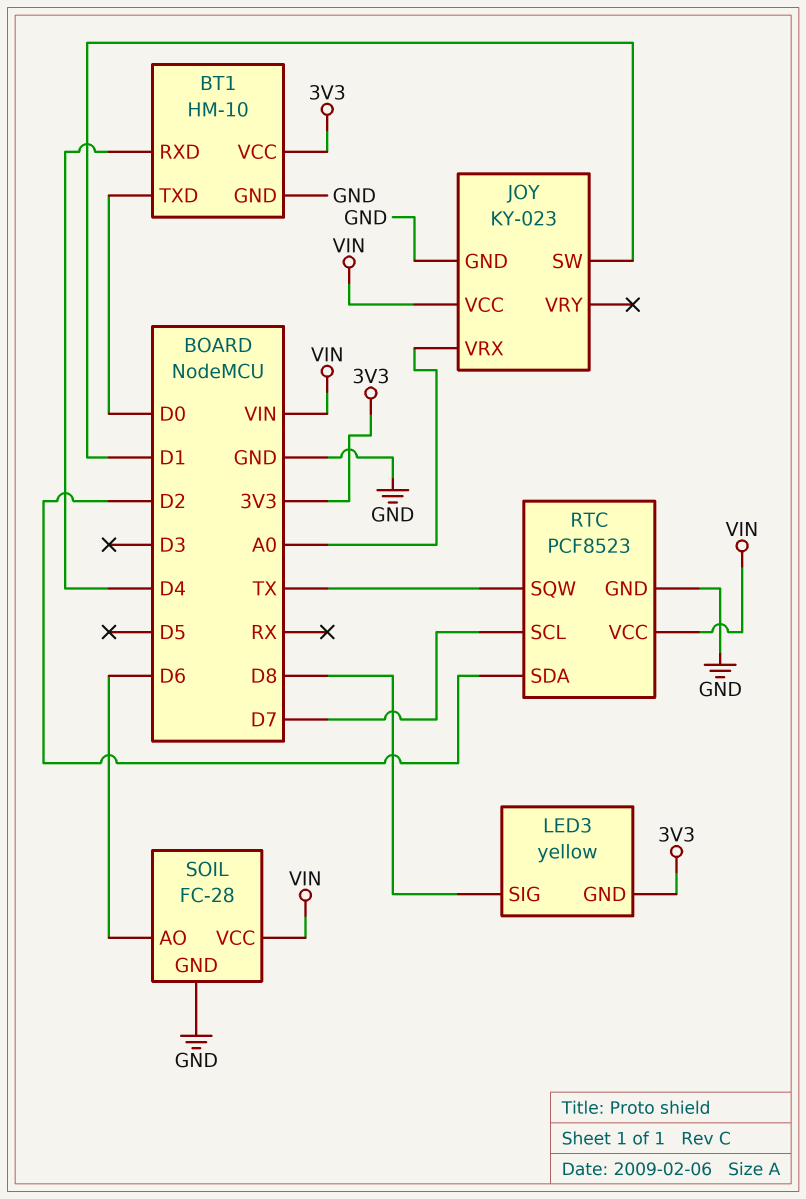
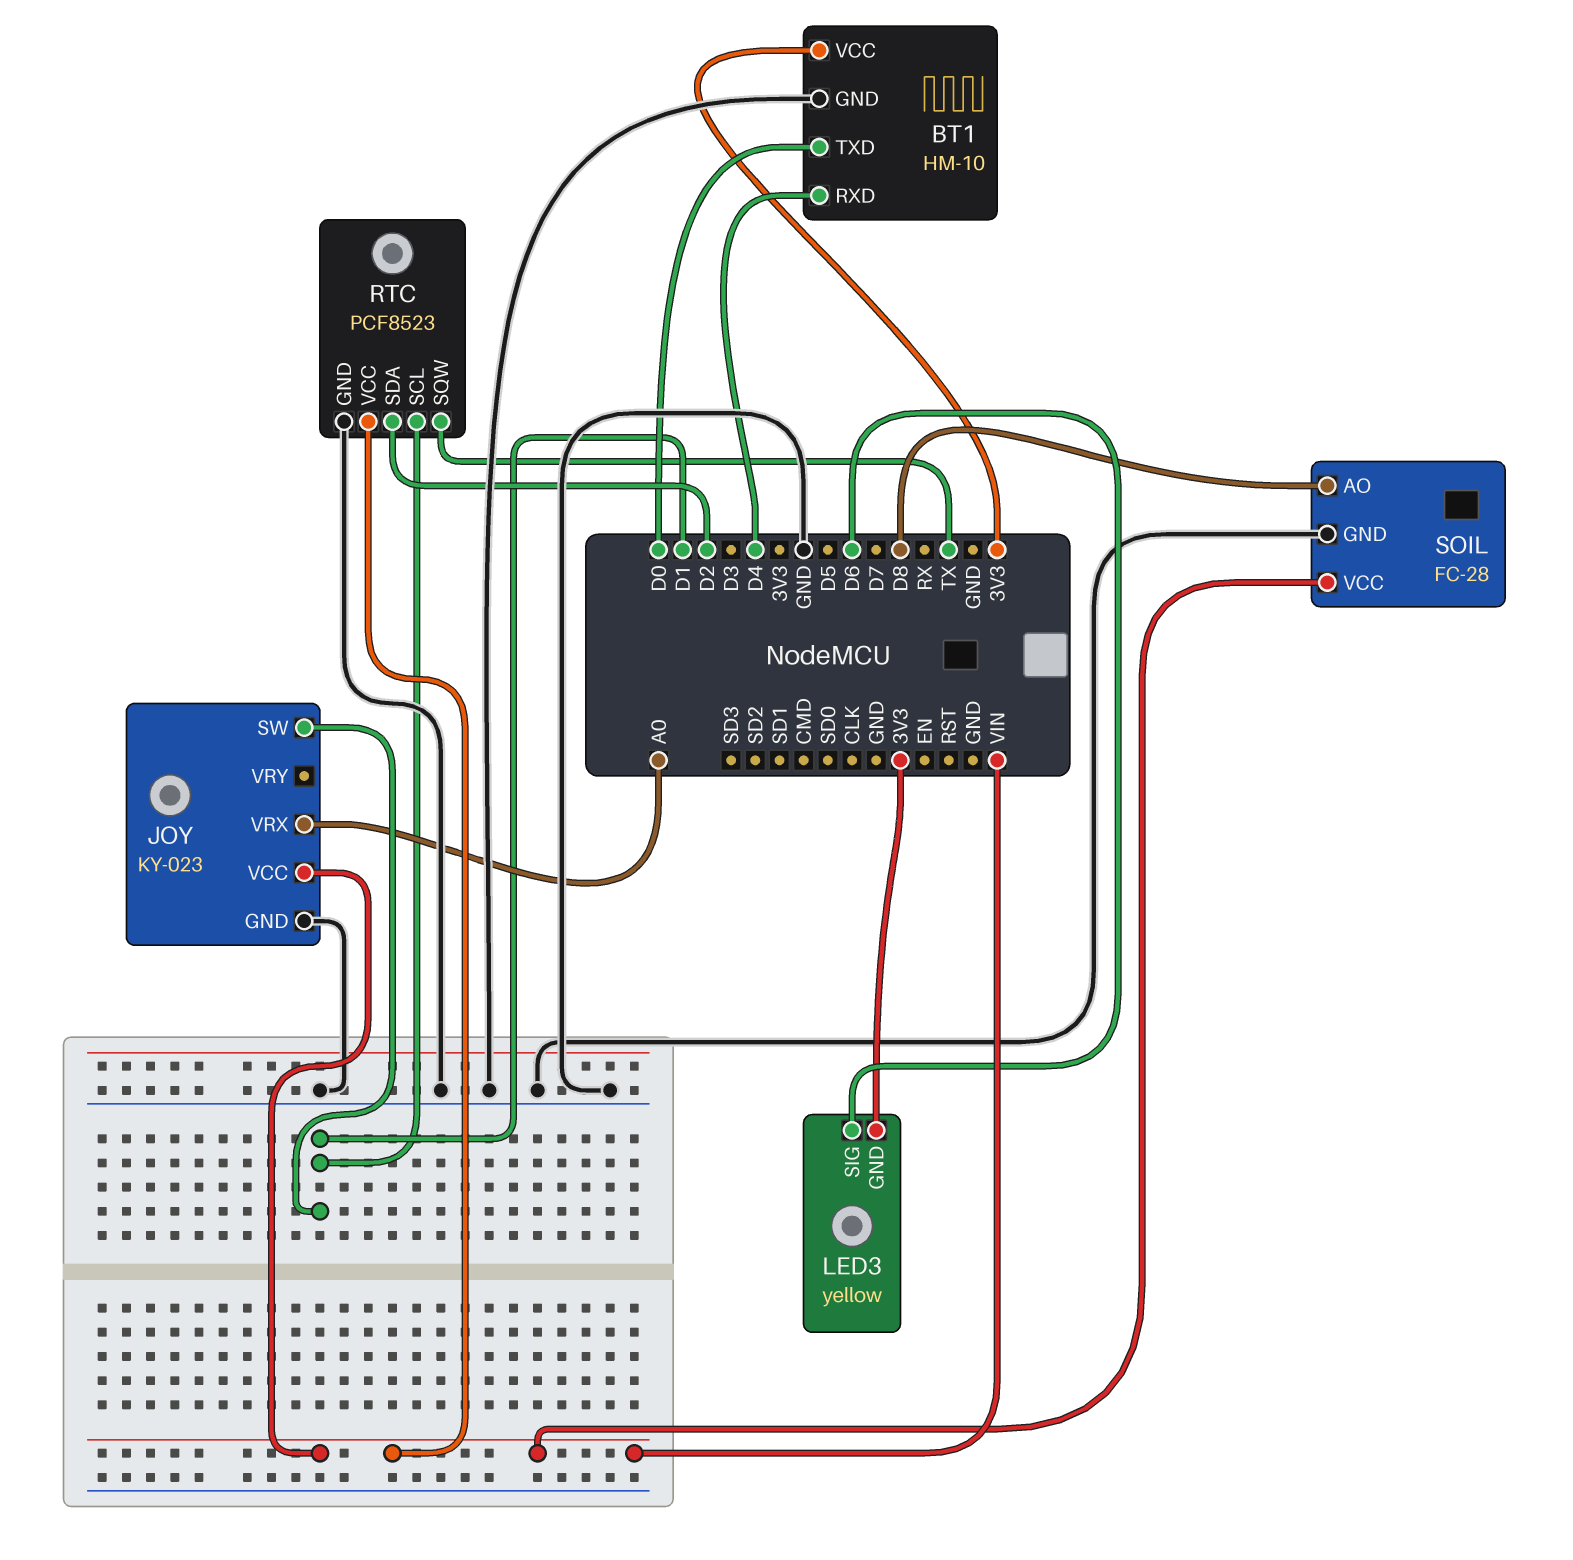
LED3 pin SIG: D8 -> D6
RTC pin SCL: D7 -> D1
SOIL pin AO: D6 -> D8

